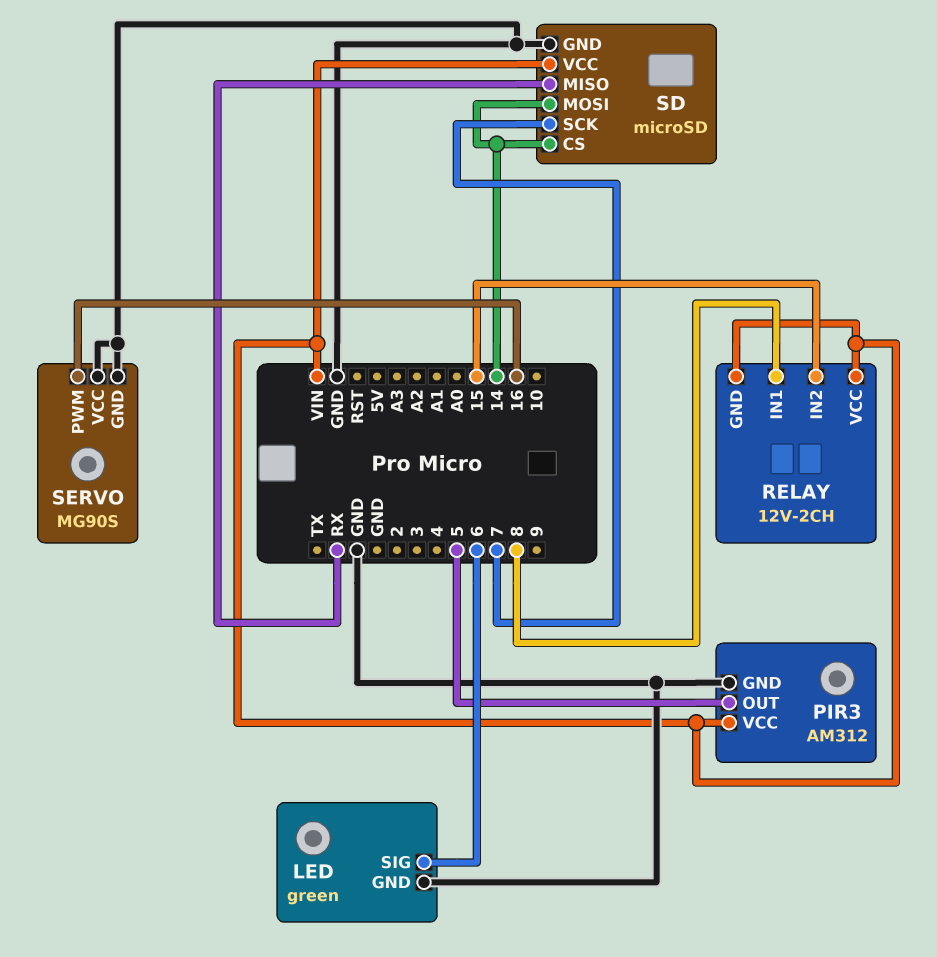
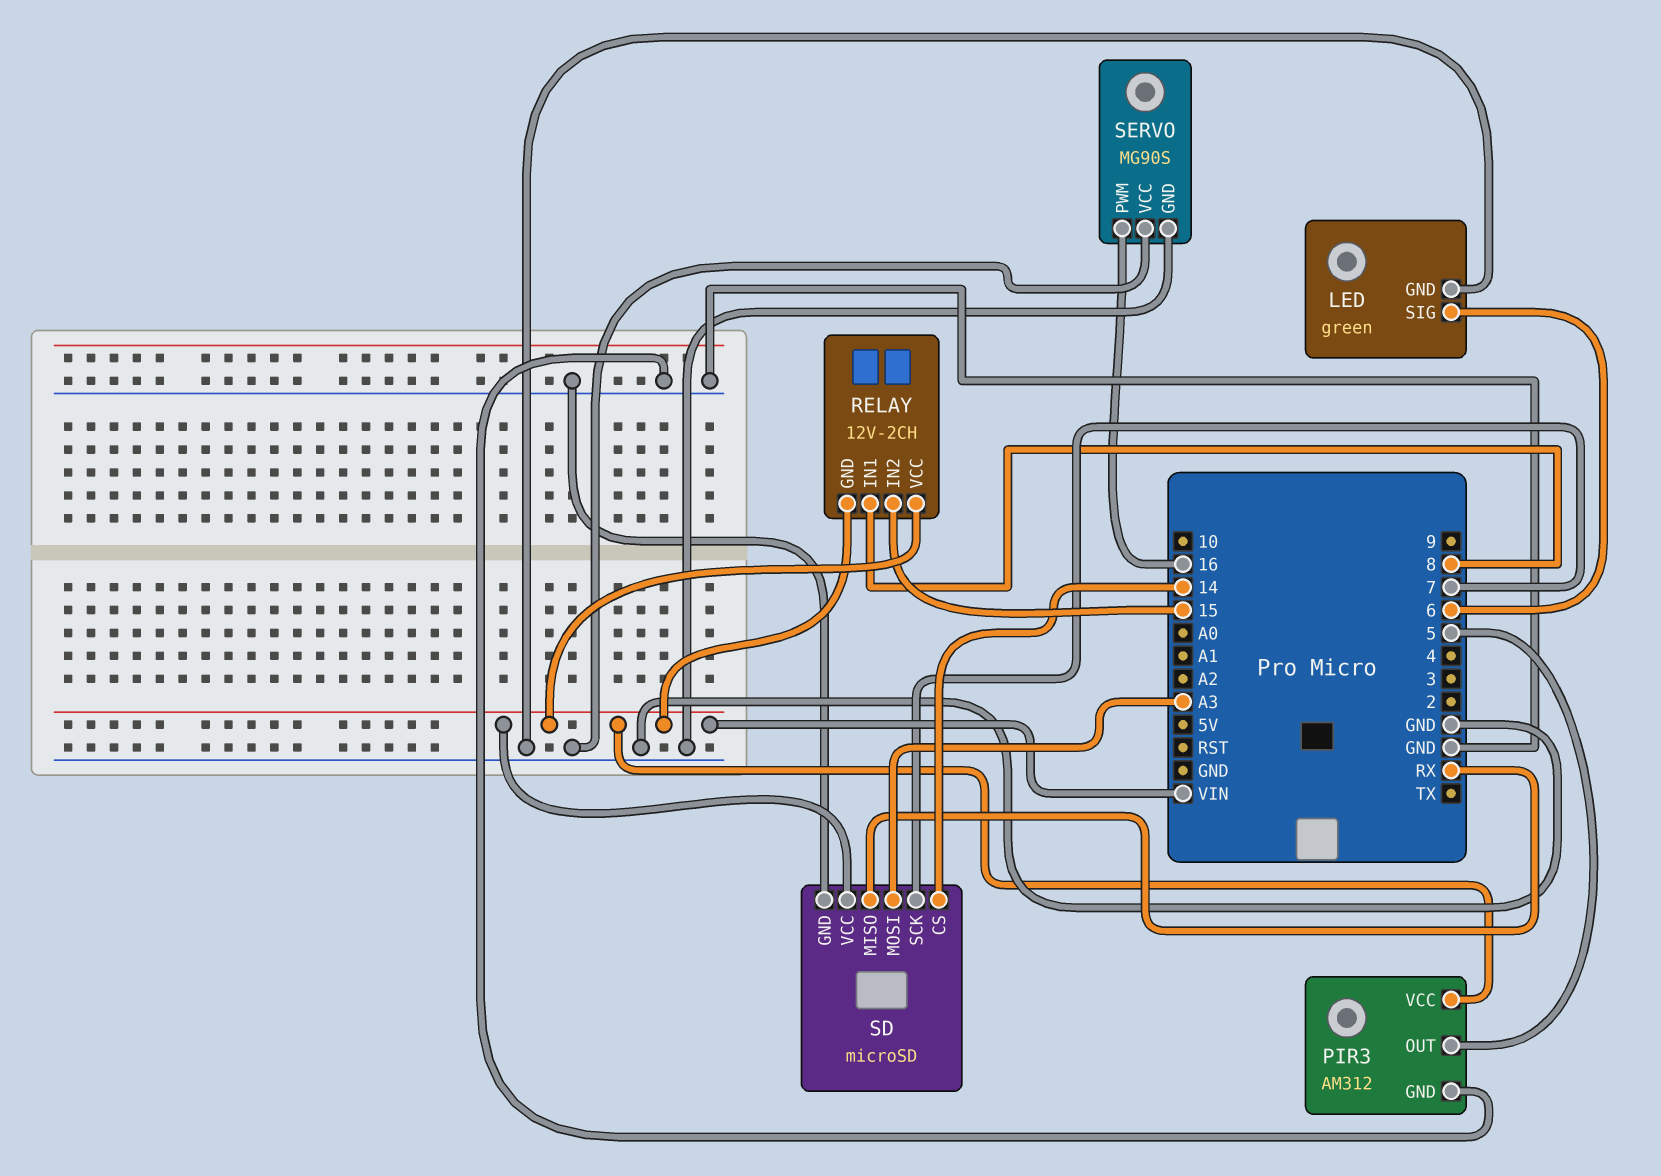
SD pin MOSI: 14 -> A3

